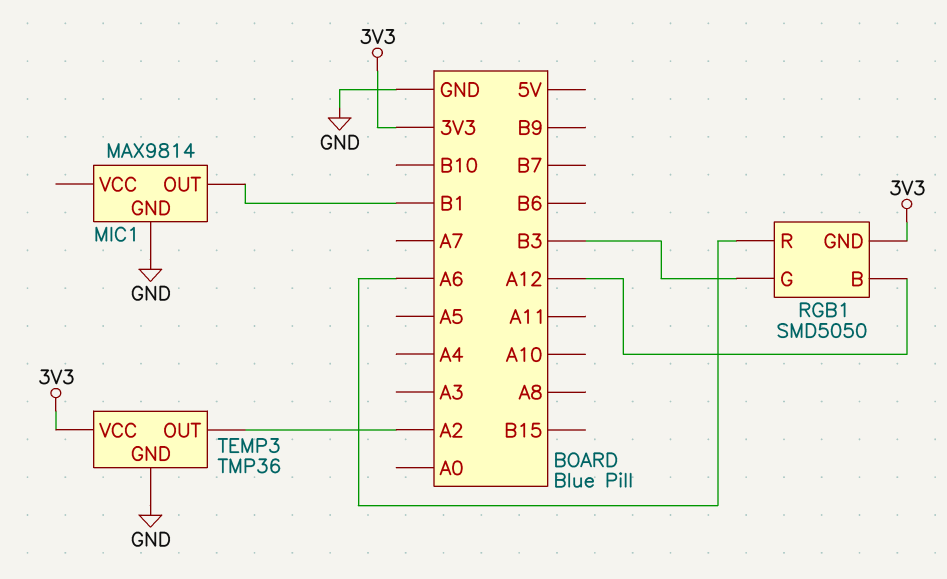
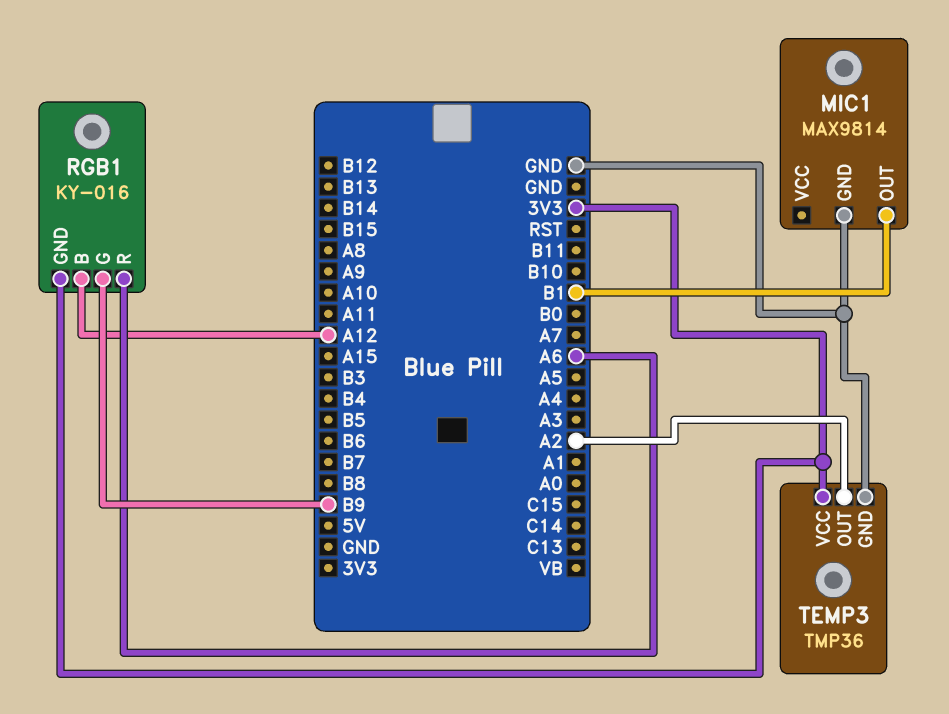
RGB1: SMD5050 -> KY-016
RGB1 pin G: B3 -> B9

